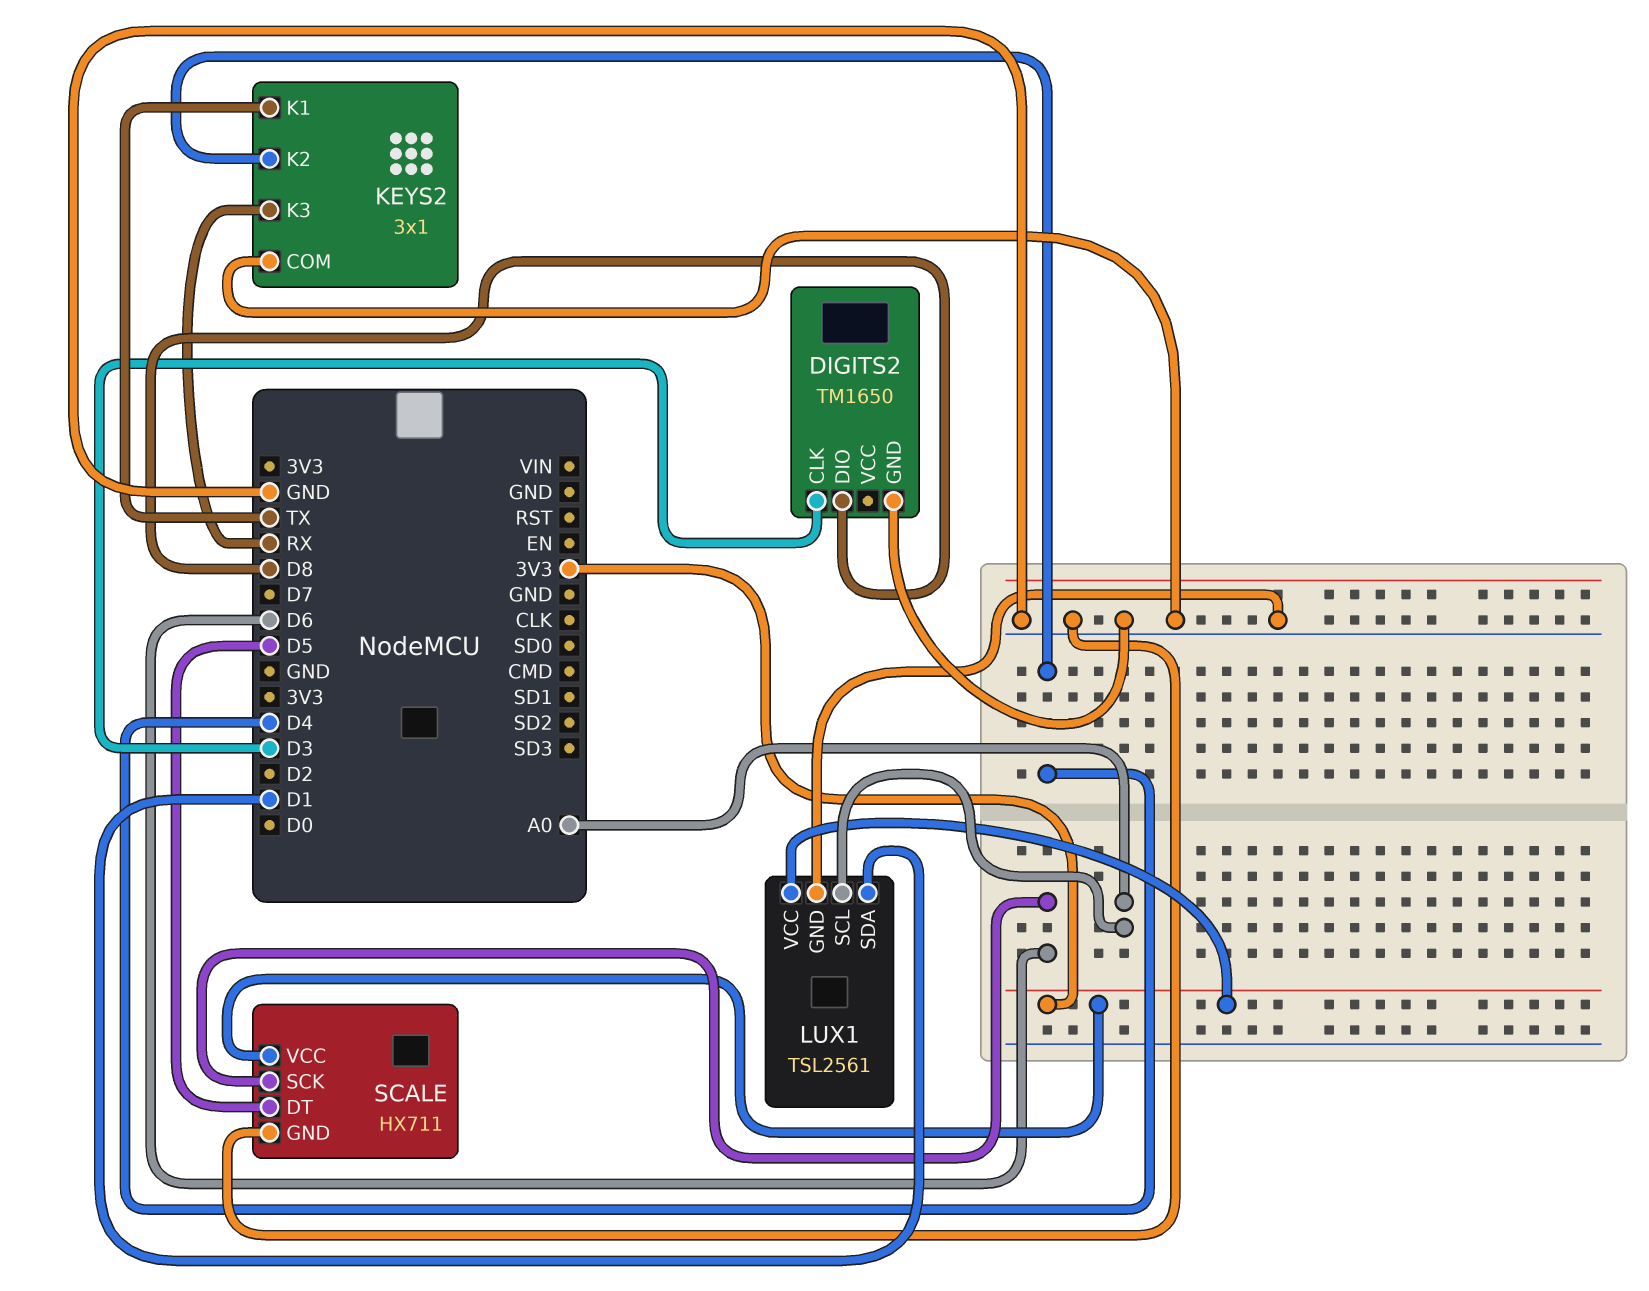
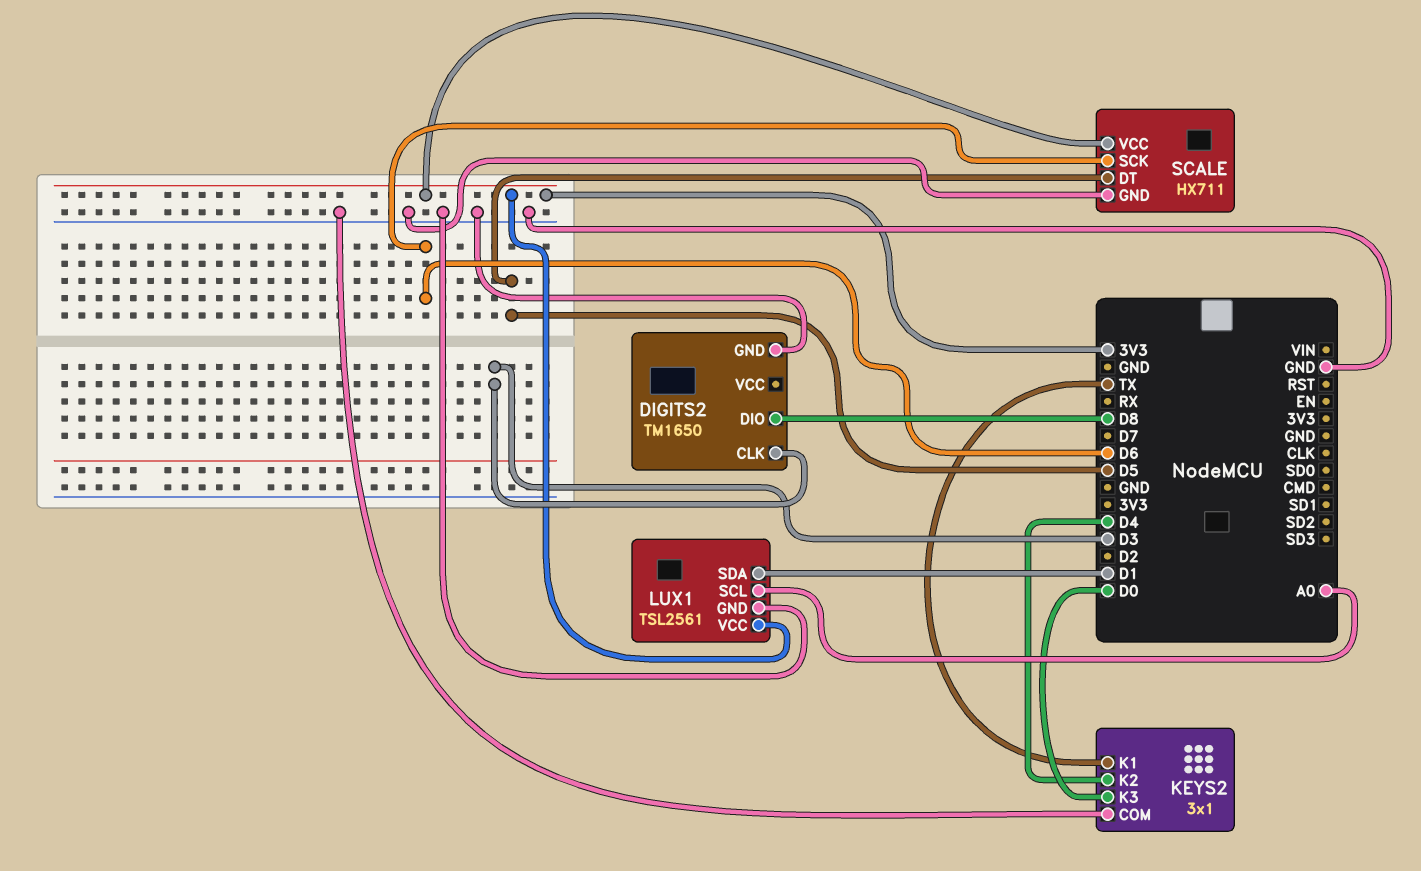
KEYS2 pin K3: RX -> D0

